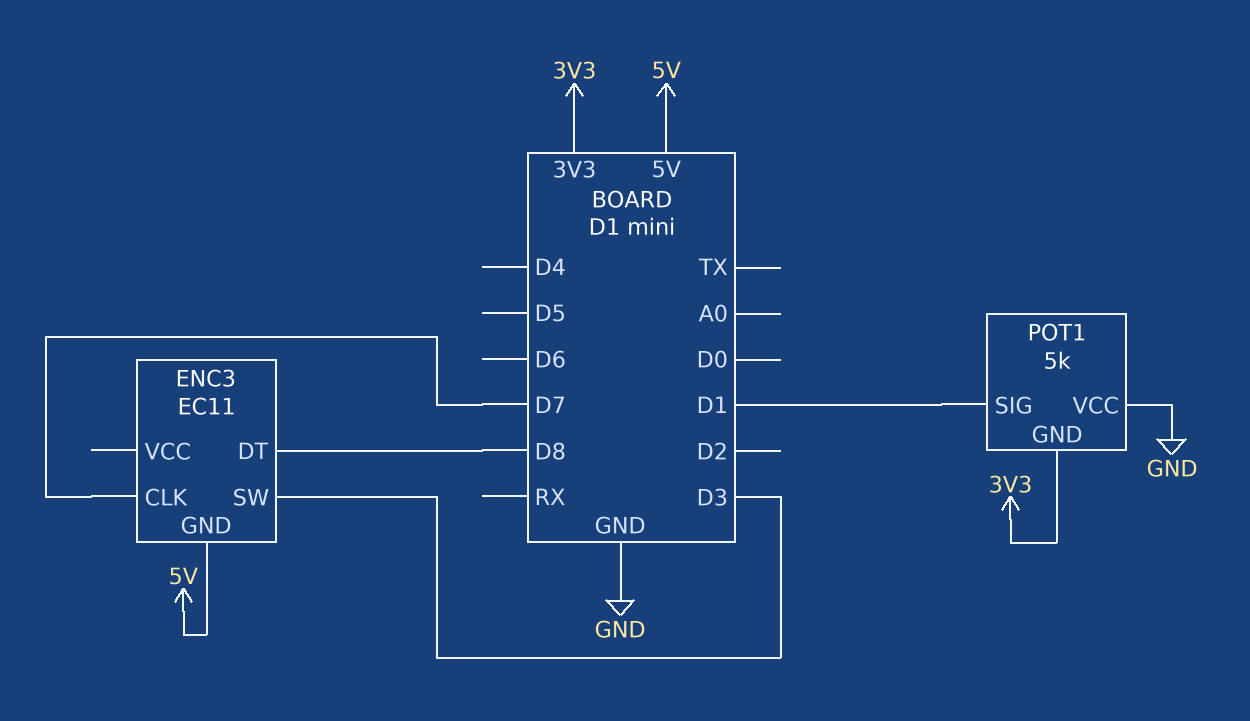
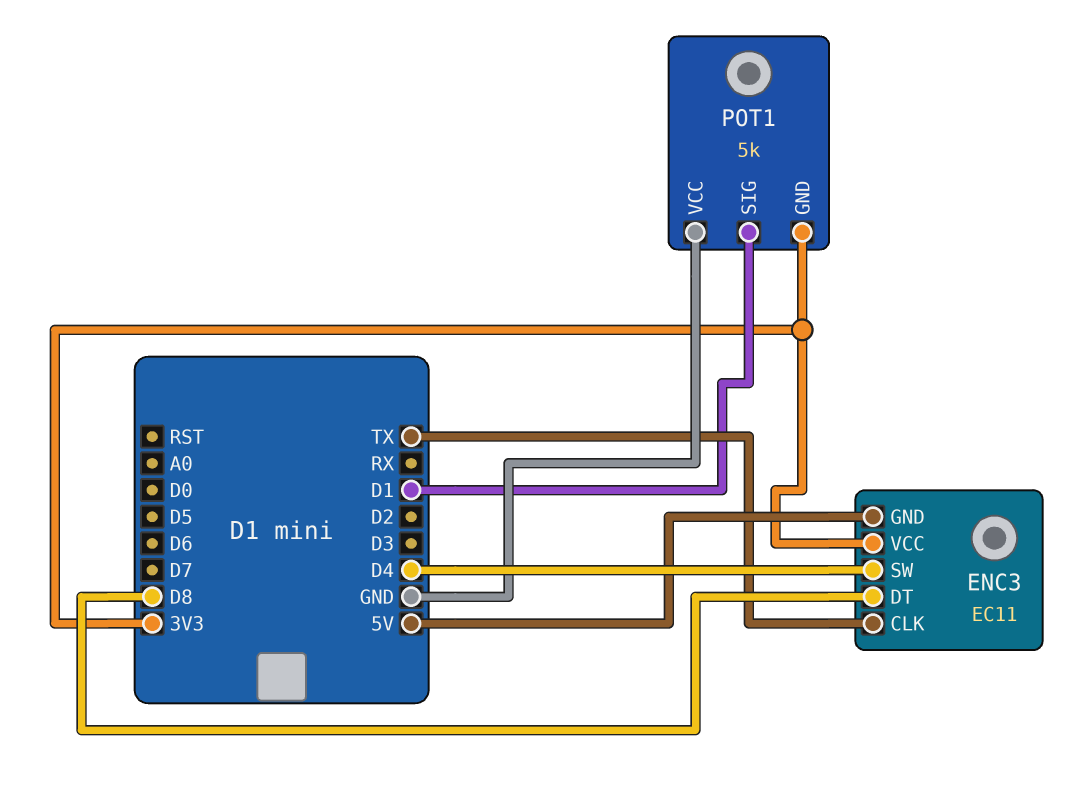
ENC3 pin CLK: D7 -> TX
ENC3 pin SW: D3 -> D4
ENC3 pin VCC: none -> 3V3

